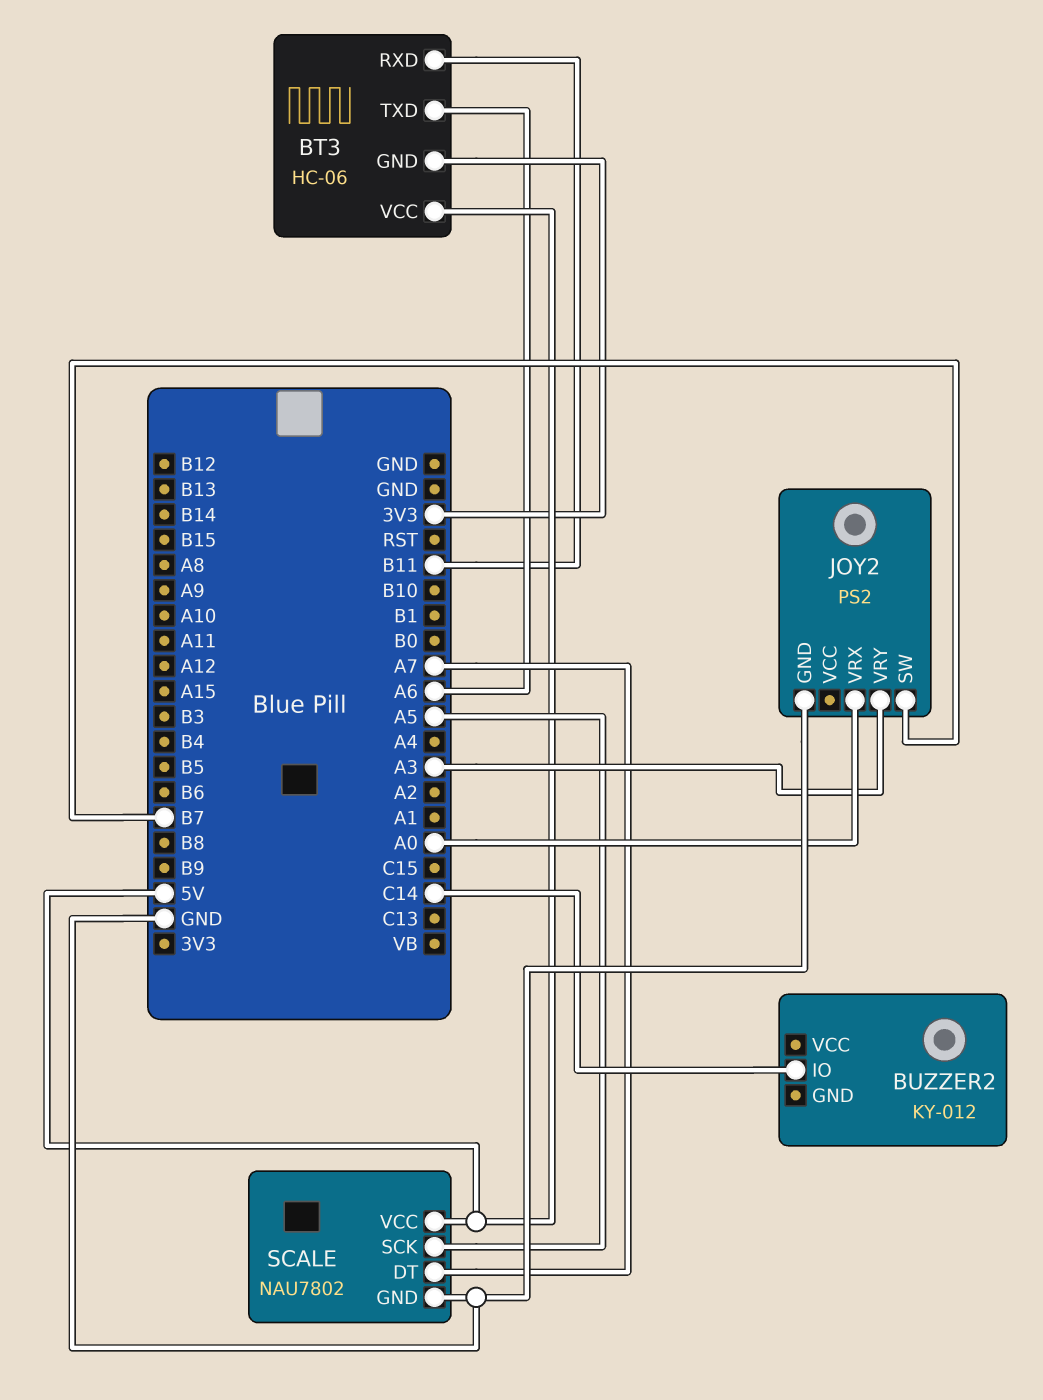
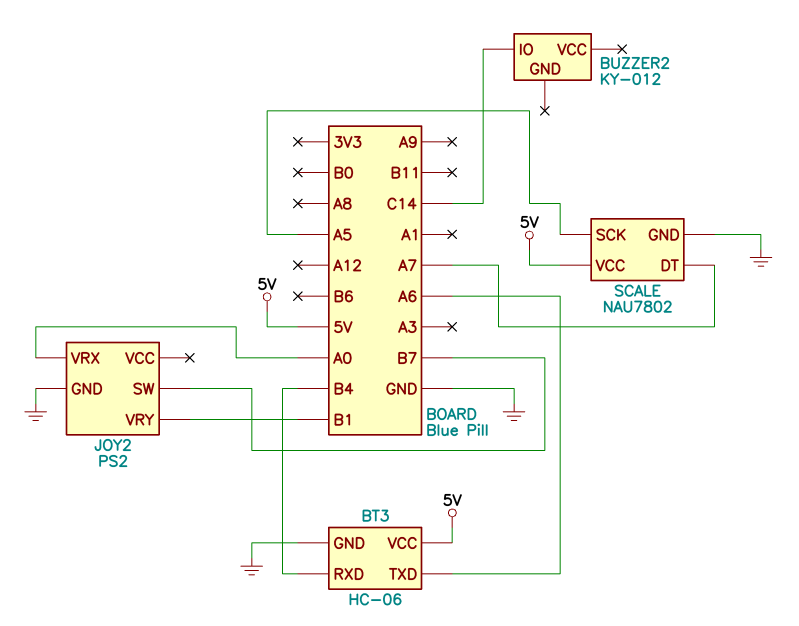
BT3 pin GND: 3V3 -> GND
BT3 pin RXD: B11 -> B4
JOY2 pin VRY: A3 -> B1

